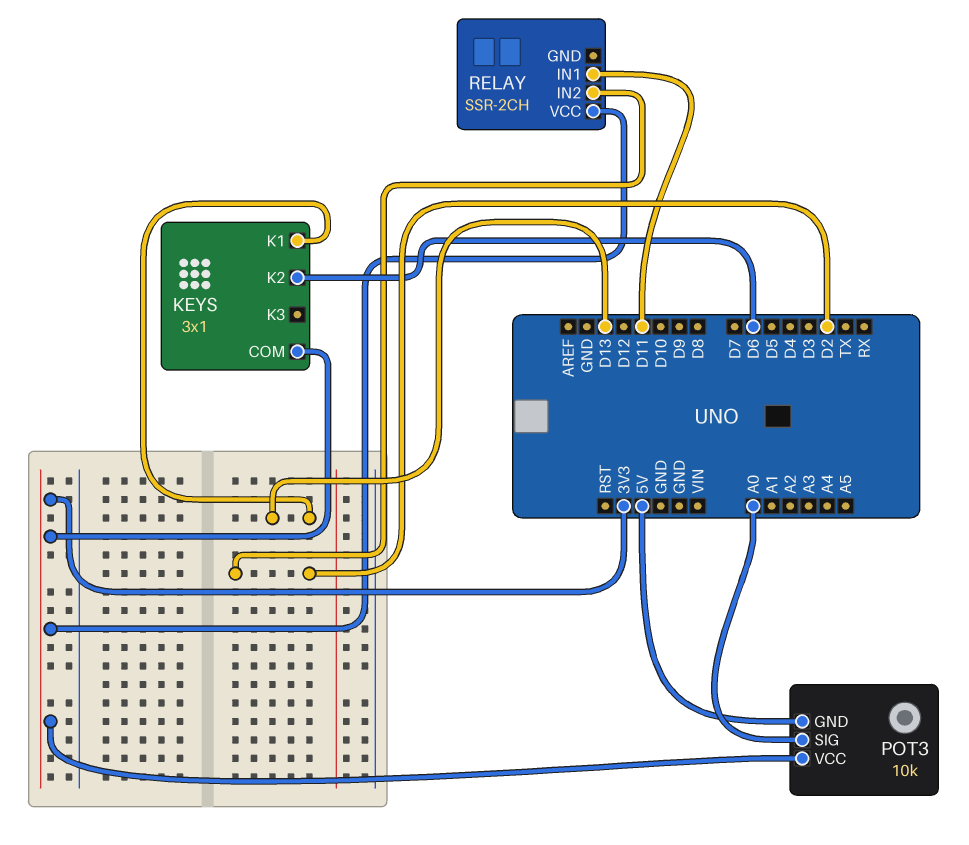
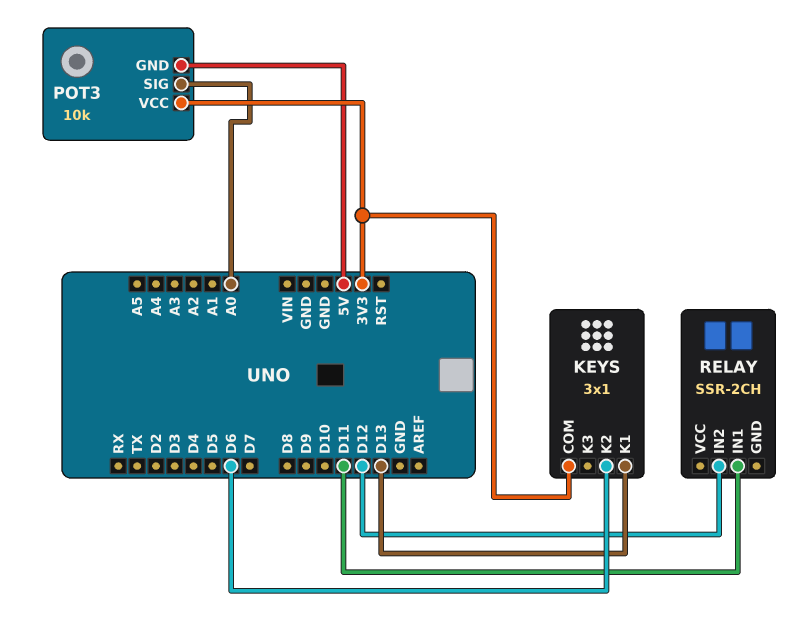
RELAY pin IN2: D2 -> D12
RELAY pin VCC: 3V3 -> none

